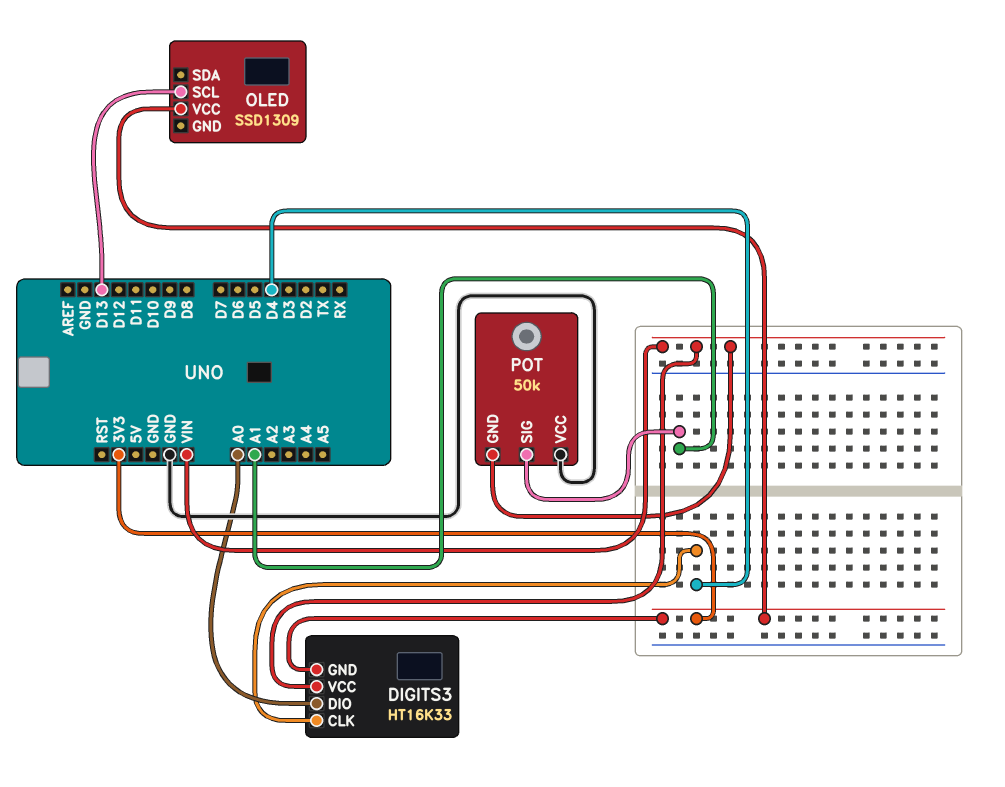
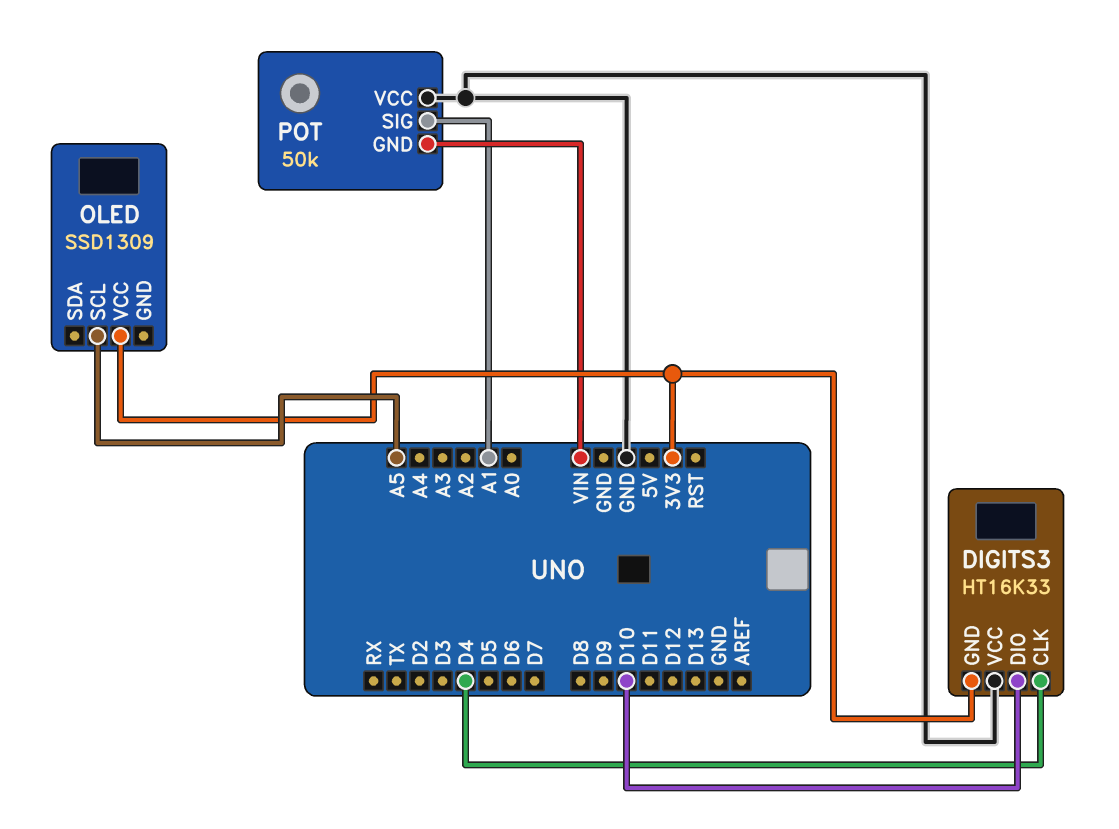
DIGITS3 pin DIO: A0 -> D10
DIGITS3 pin VCC: VIN -> GND
OLED pin SCL: D13 -> A5

